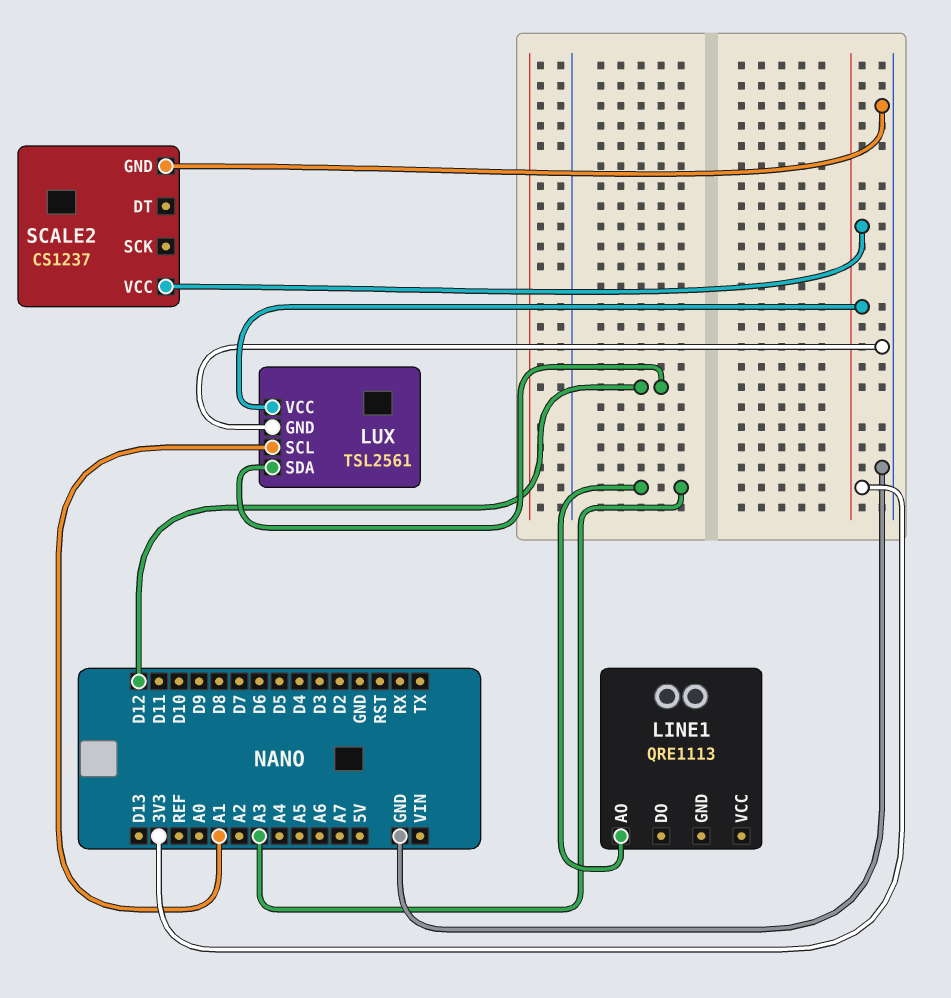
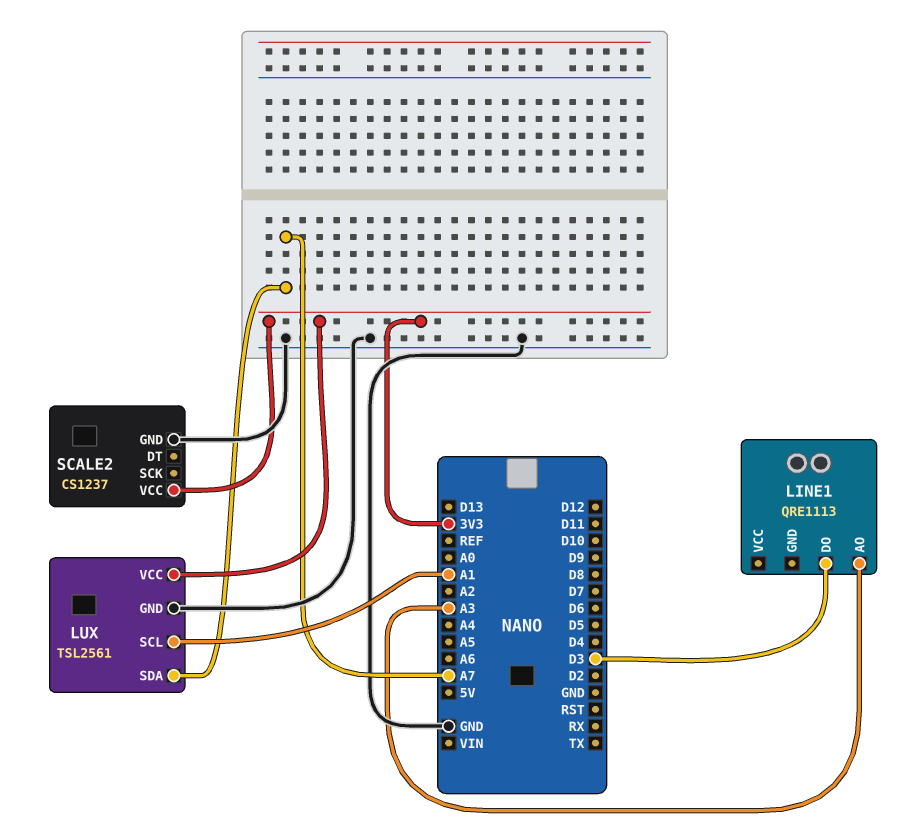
LINE1 pin DO: none -> D3
LUX pin SDA: D12 -> A7

